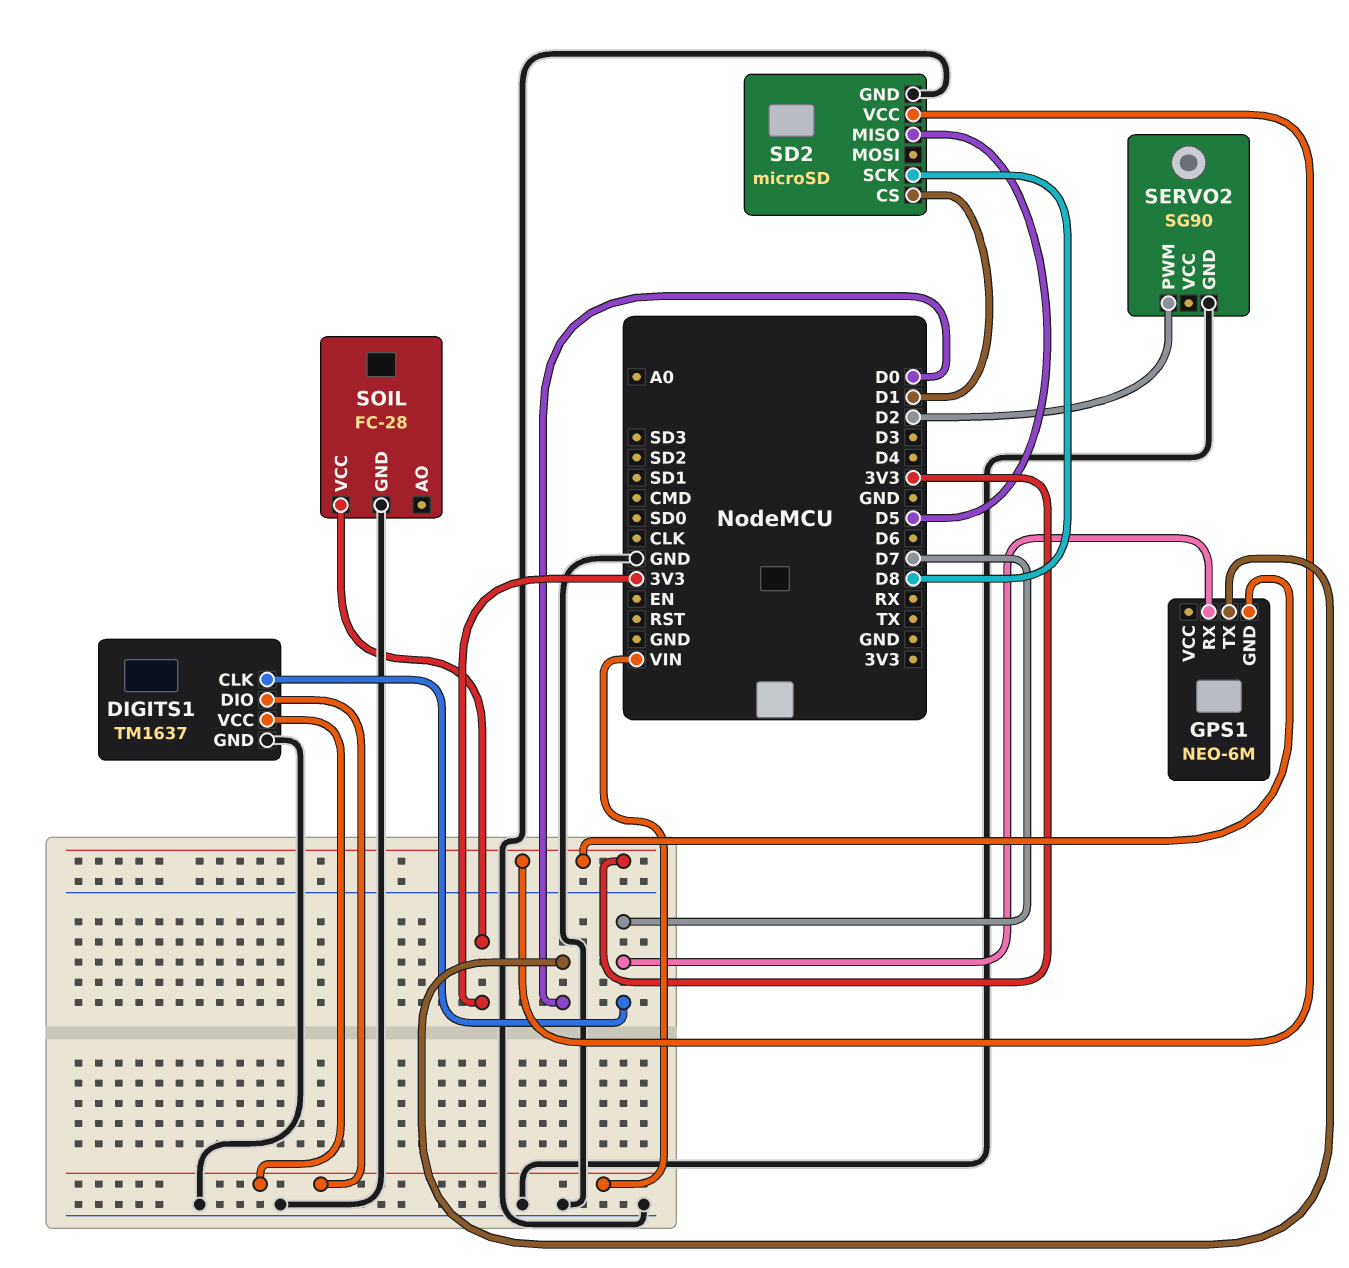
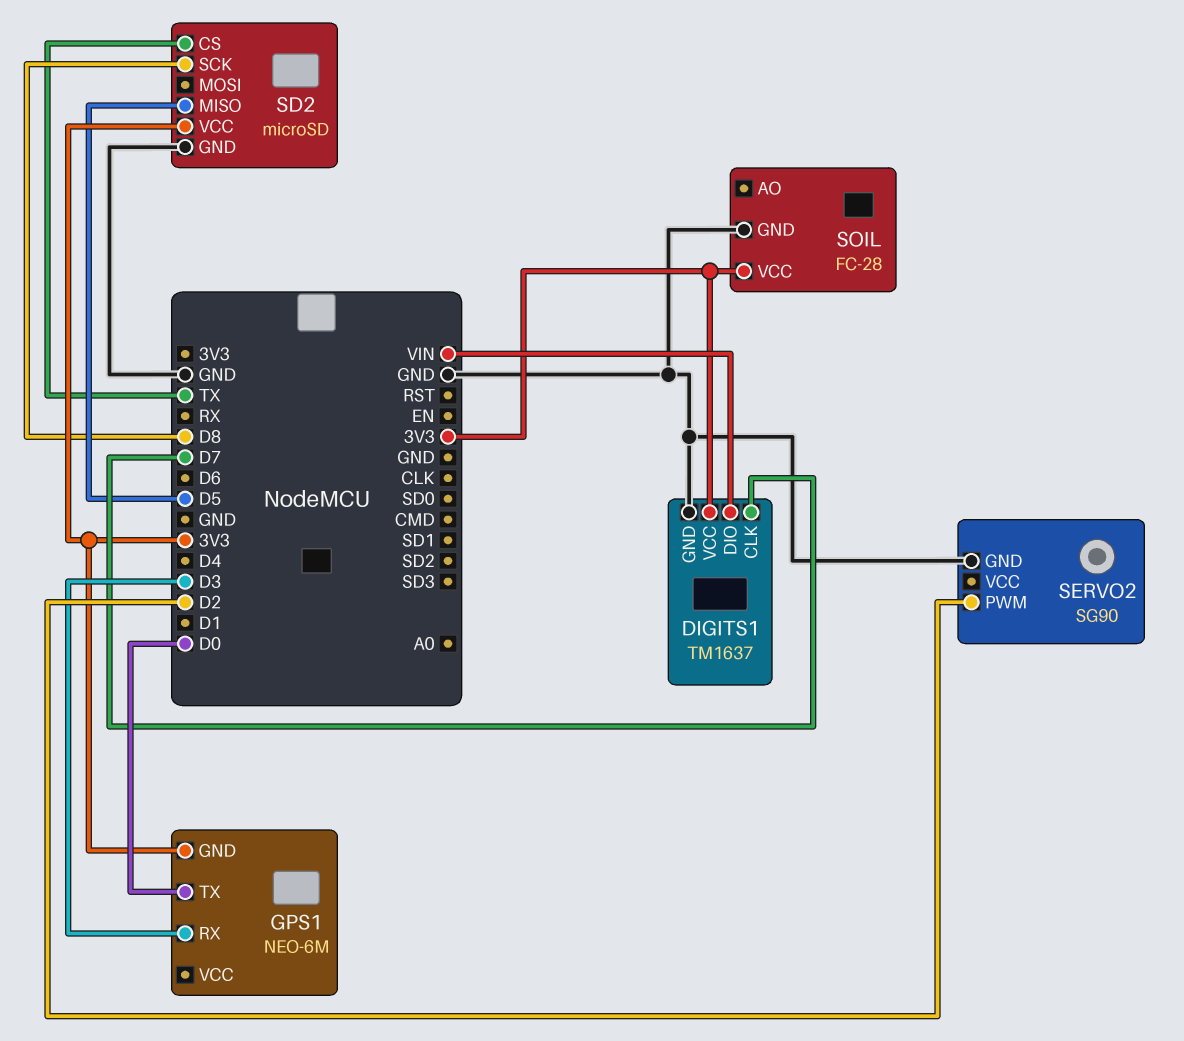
DIGITS1 pin VCC: VIN -> 3V3
GPS1 pin RX: D7 -> D3
SD2 pin CS: D1 -> TX

